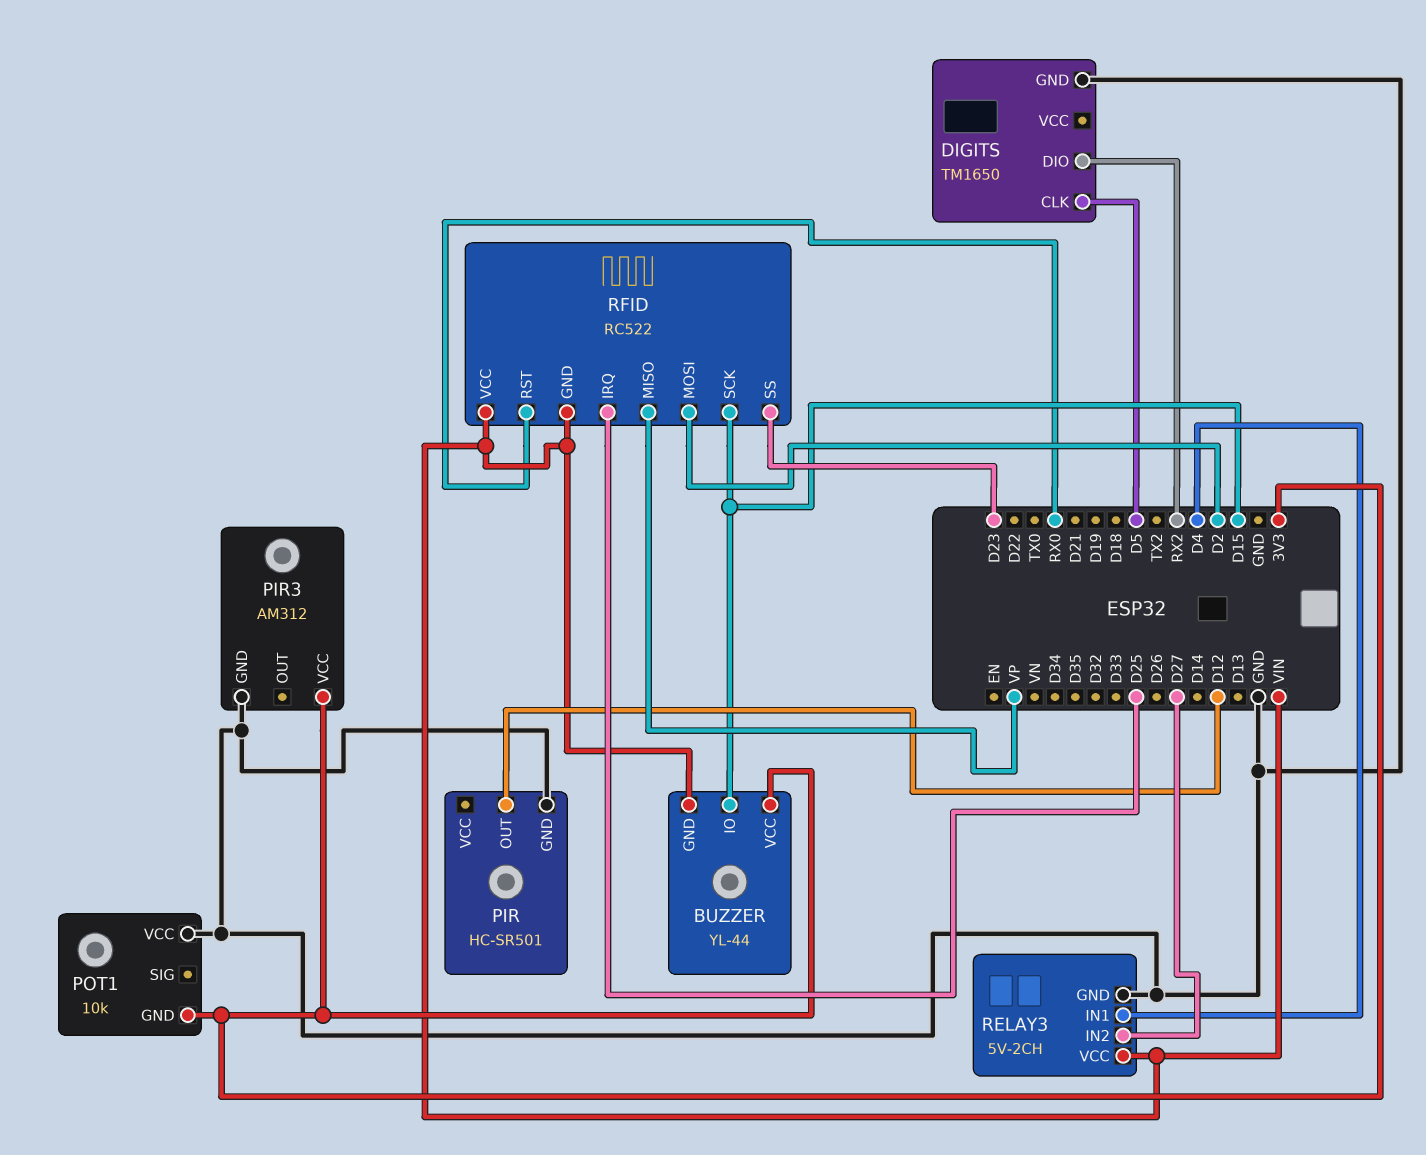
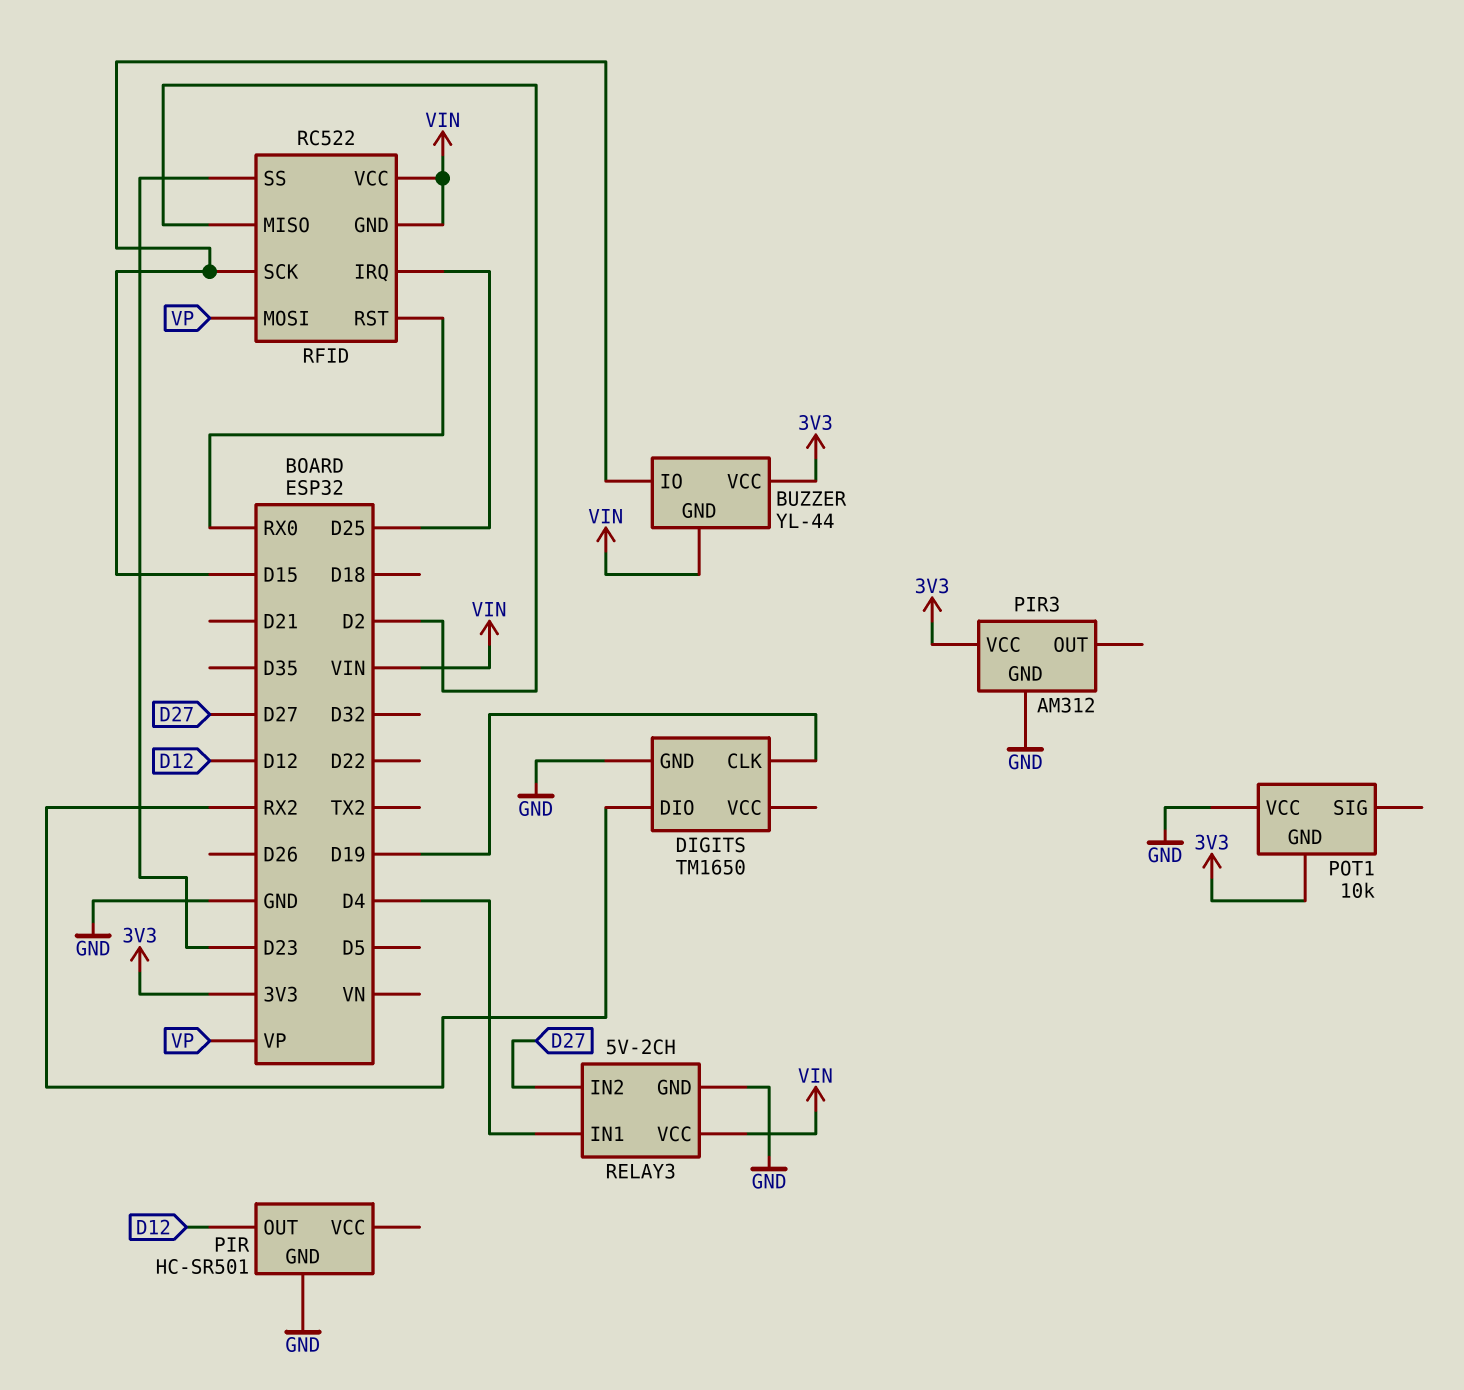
DIGITS pin CLK: D5 -> D19
RFID pin MISO: VP -> D2
RFID pin MOSI: D2 -> VP

